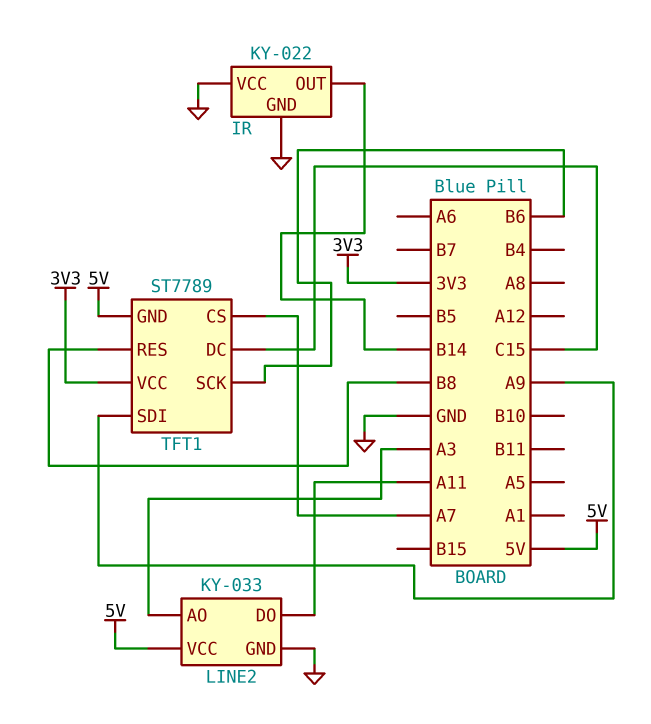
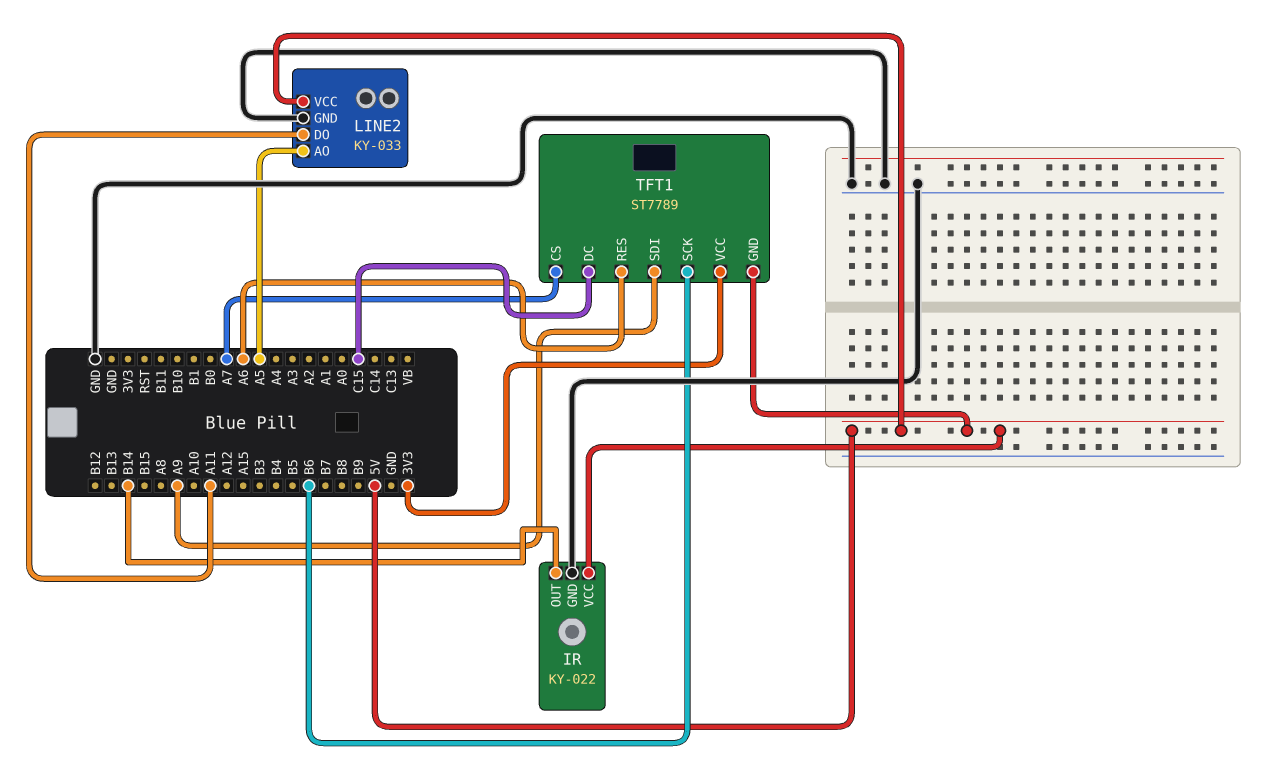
IR pin VCC: GND -> 5V
LINE2 pin AO: A3 -> A5
TFT1 pin RES: B8 -> A6

